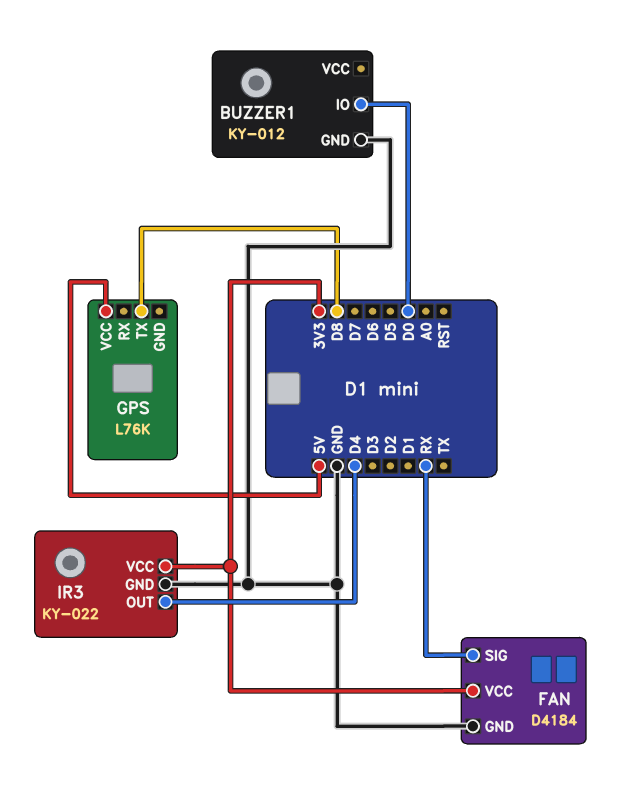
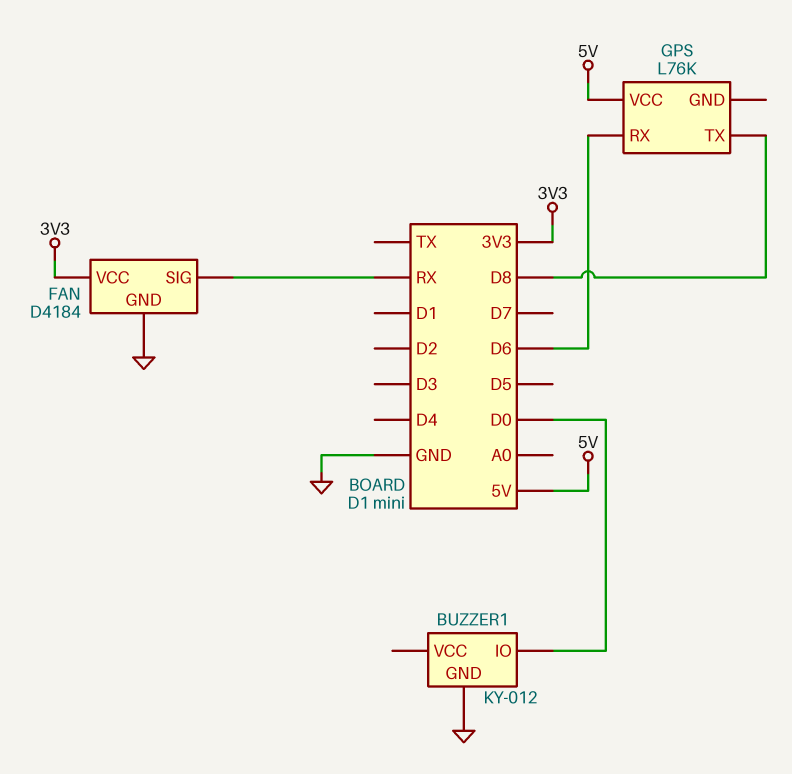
GPS pin RX: none -> D6
IR3: KY-022 -> none
IR3 pin GND: GND -> none
IR3 pin OUT: D4 -> none
IR3 pin VCC: 3V3 -> none

